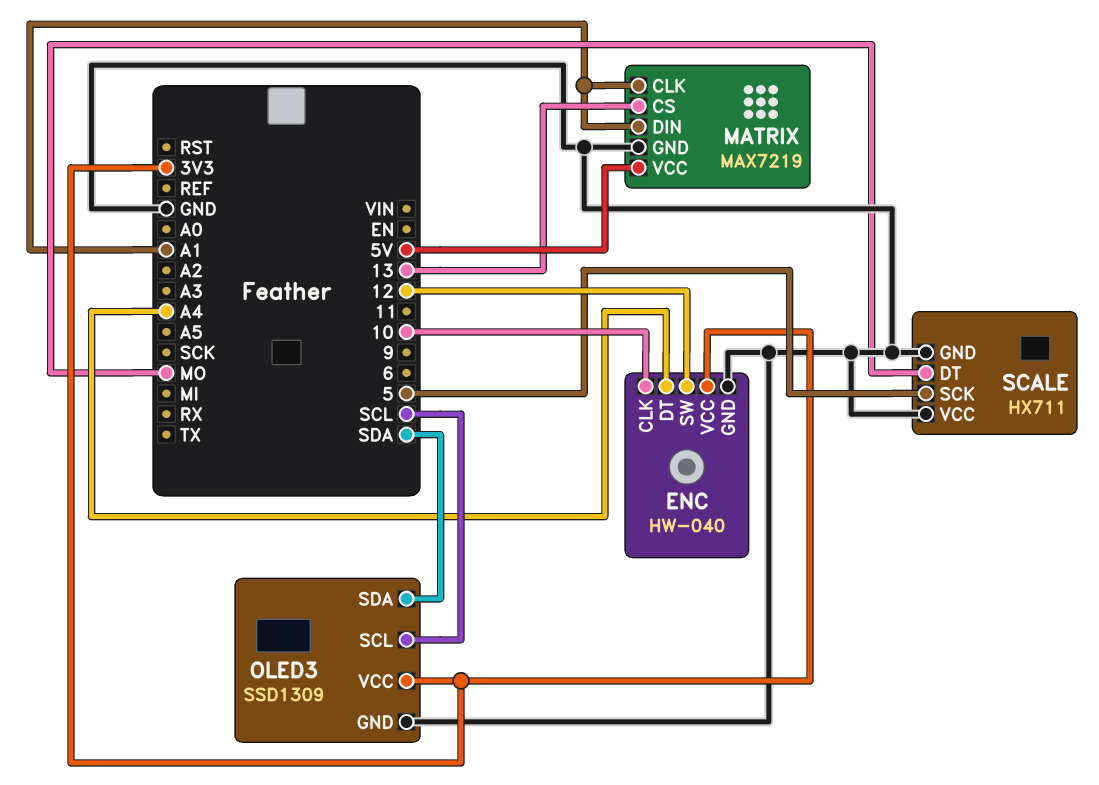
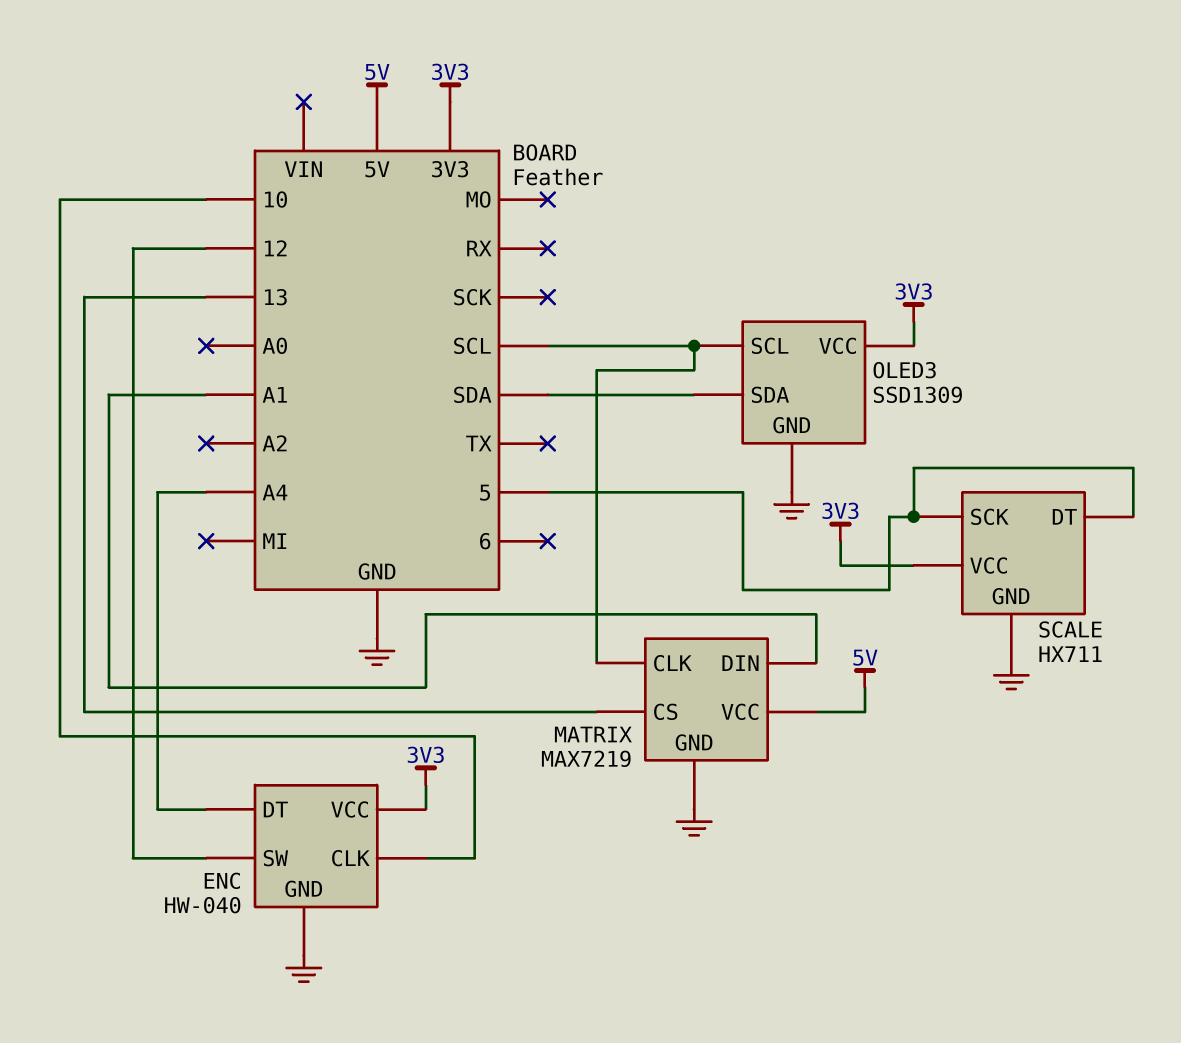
MATRIX pin CLK: A1 -> SCL
SCALE pin DT: MO -> 5
SCALE pin VCC: GND -> 3V3

